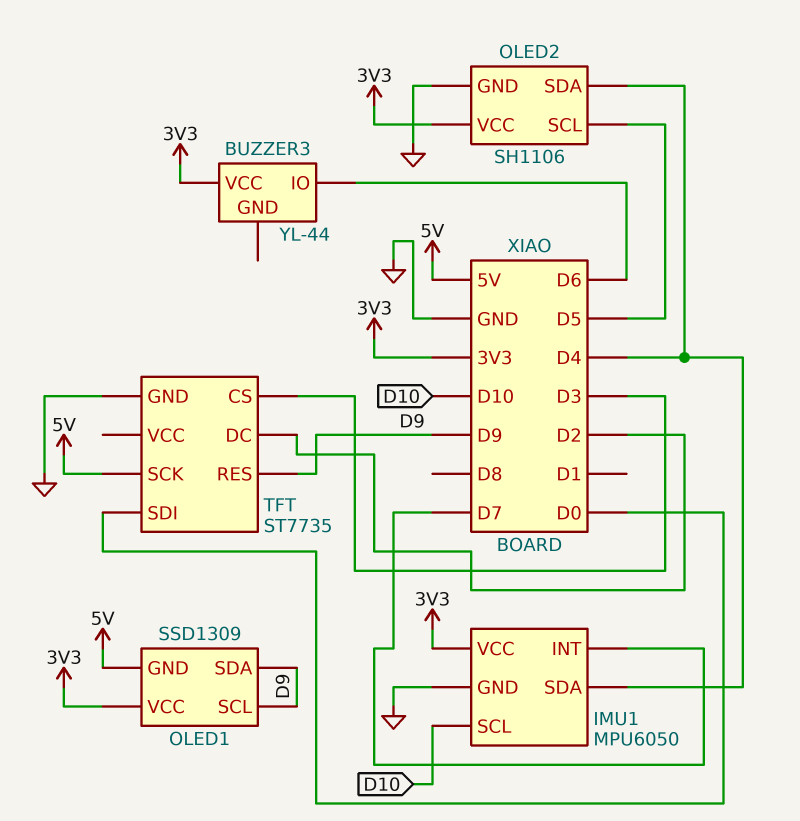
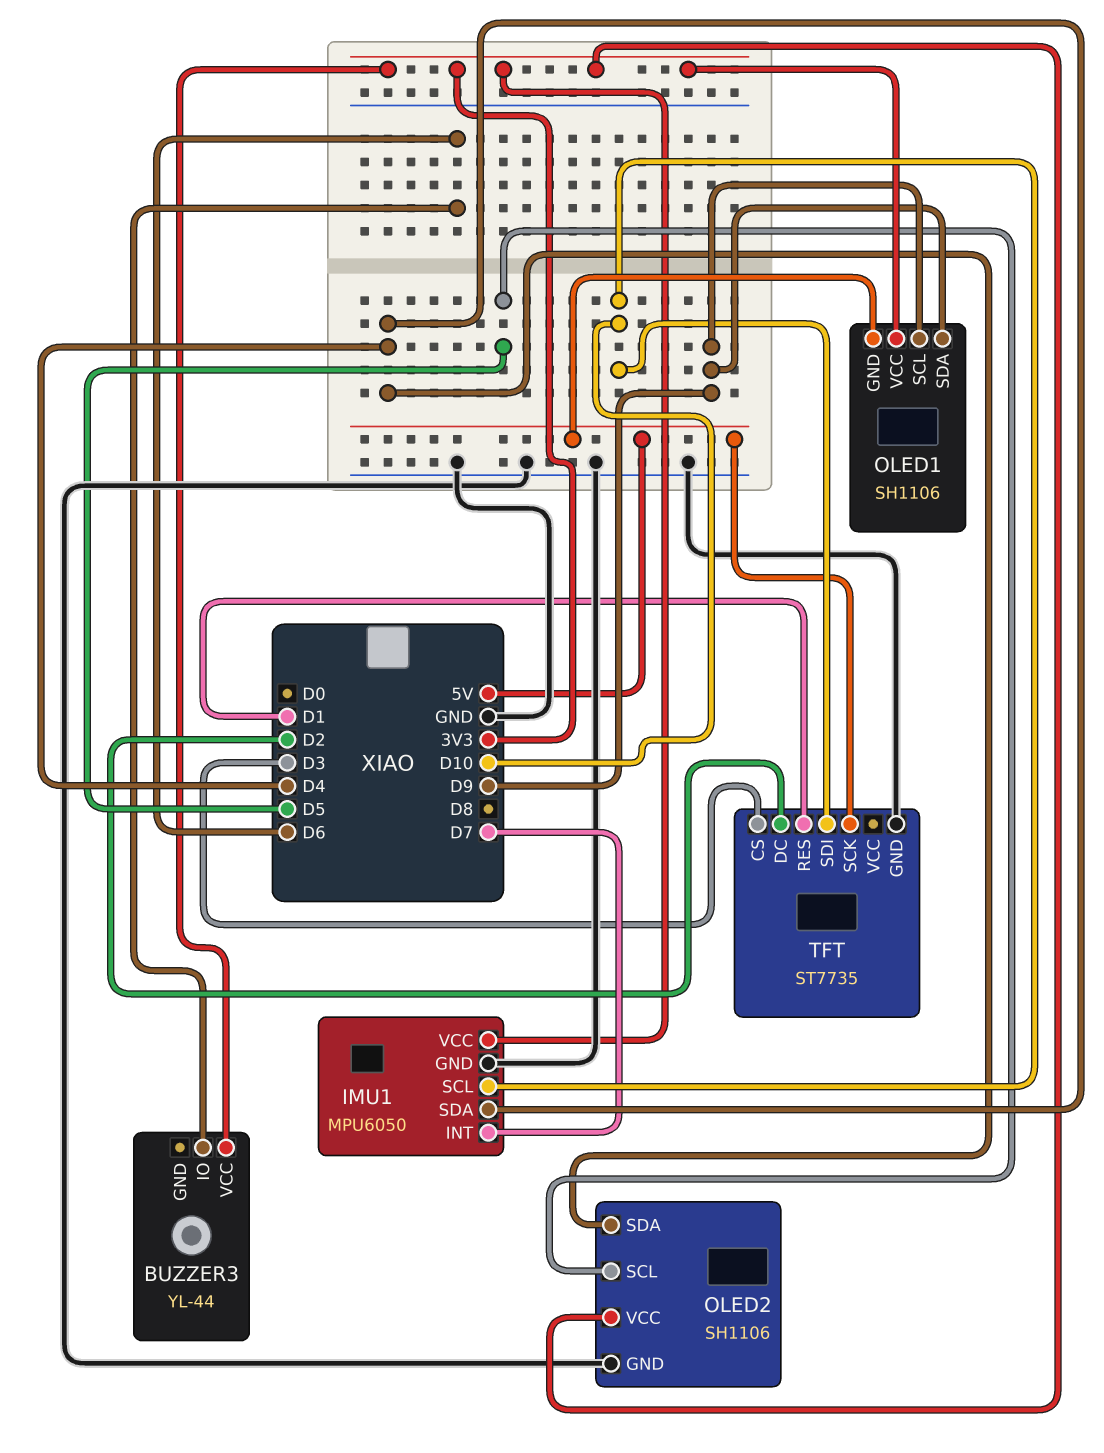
OLED1: SSD1309 -> SH1106
TFT pin RES: D9 -> D1
TFT pin SDI: D0 -> D10

